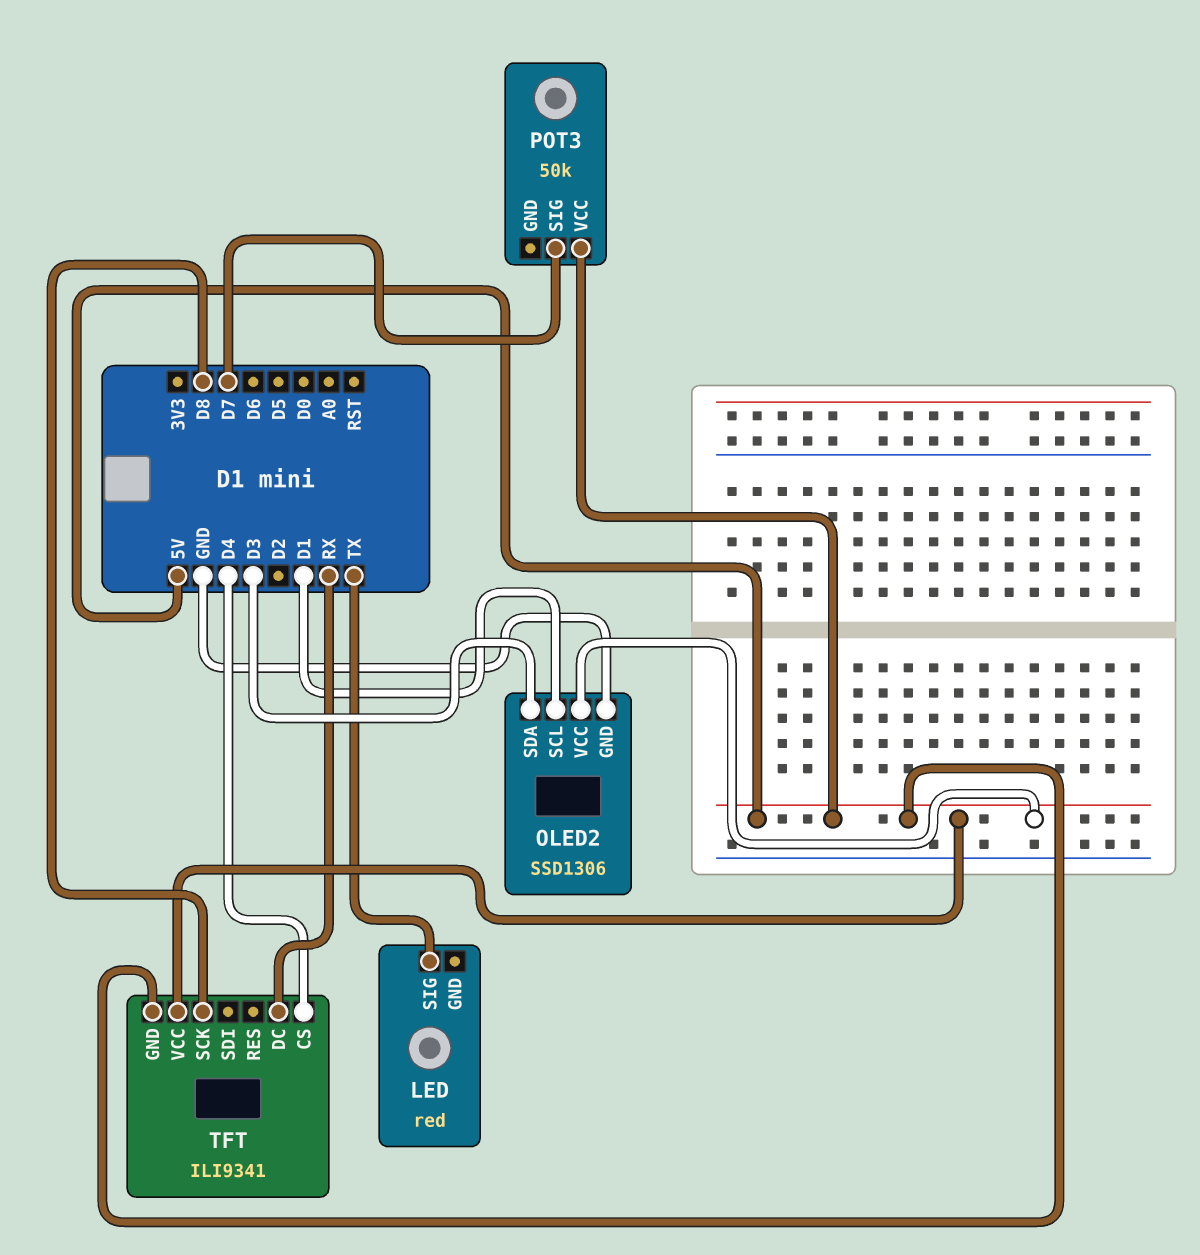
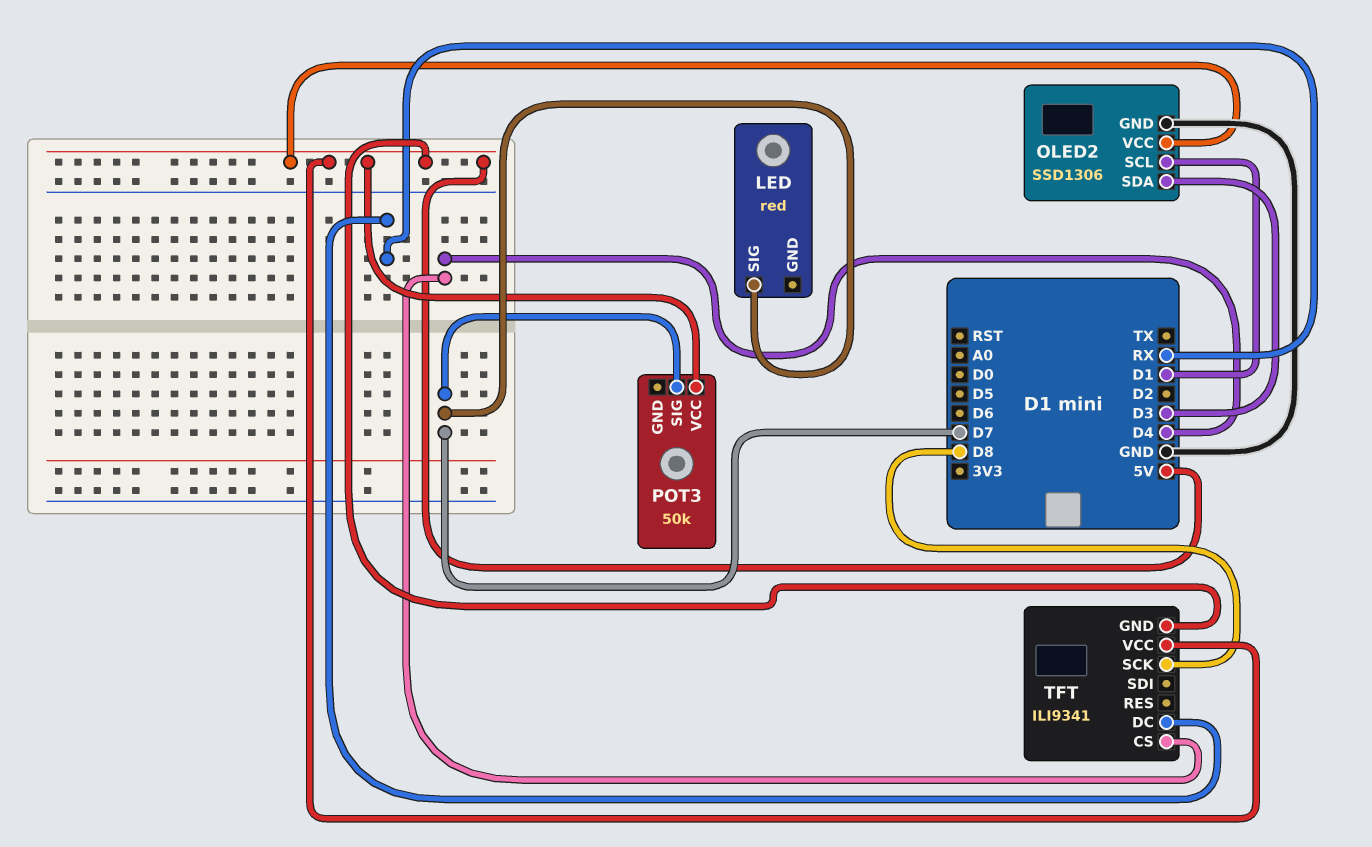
LED pin SIG: TX -> D7

